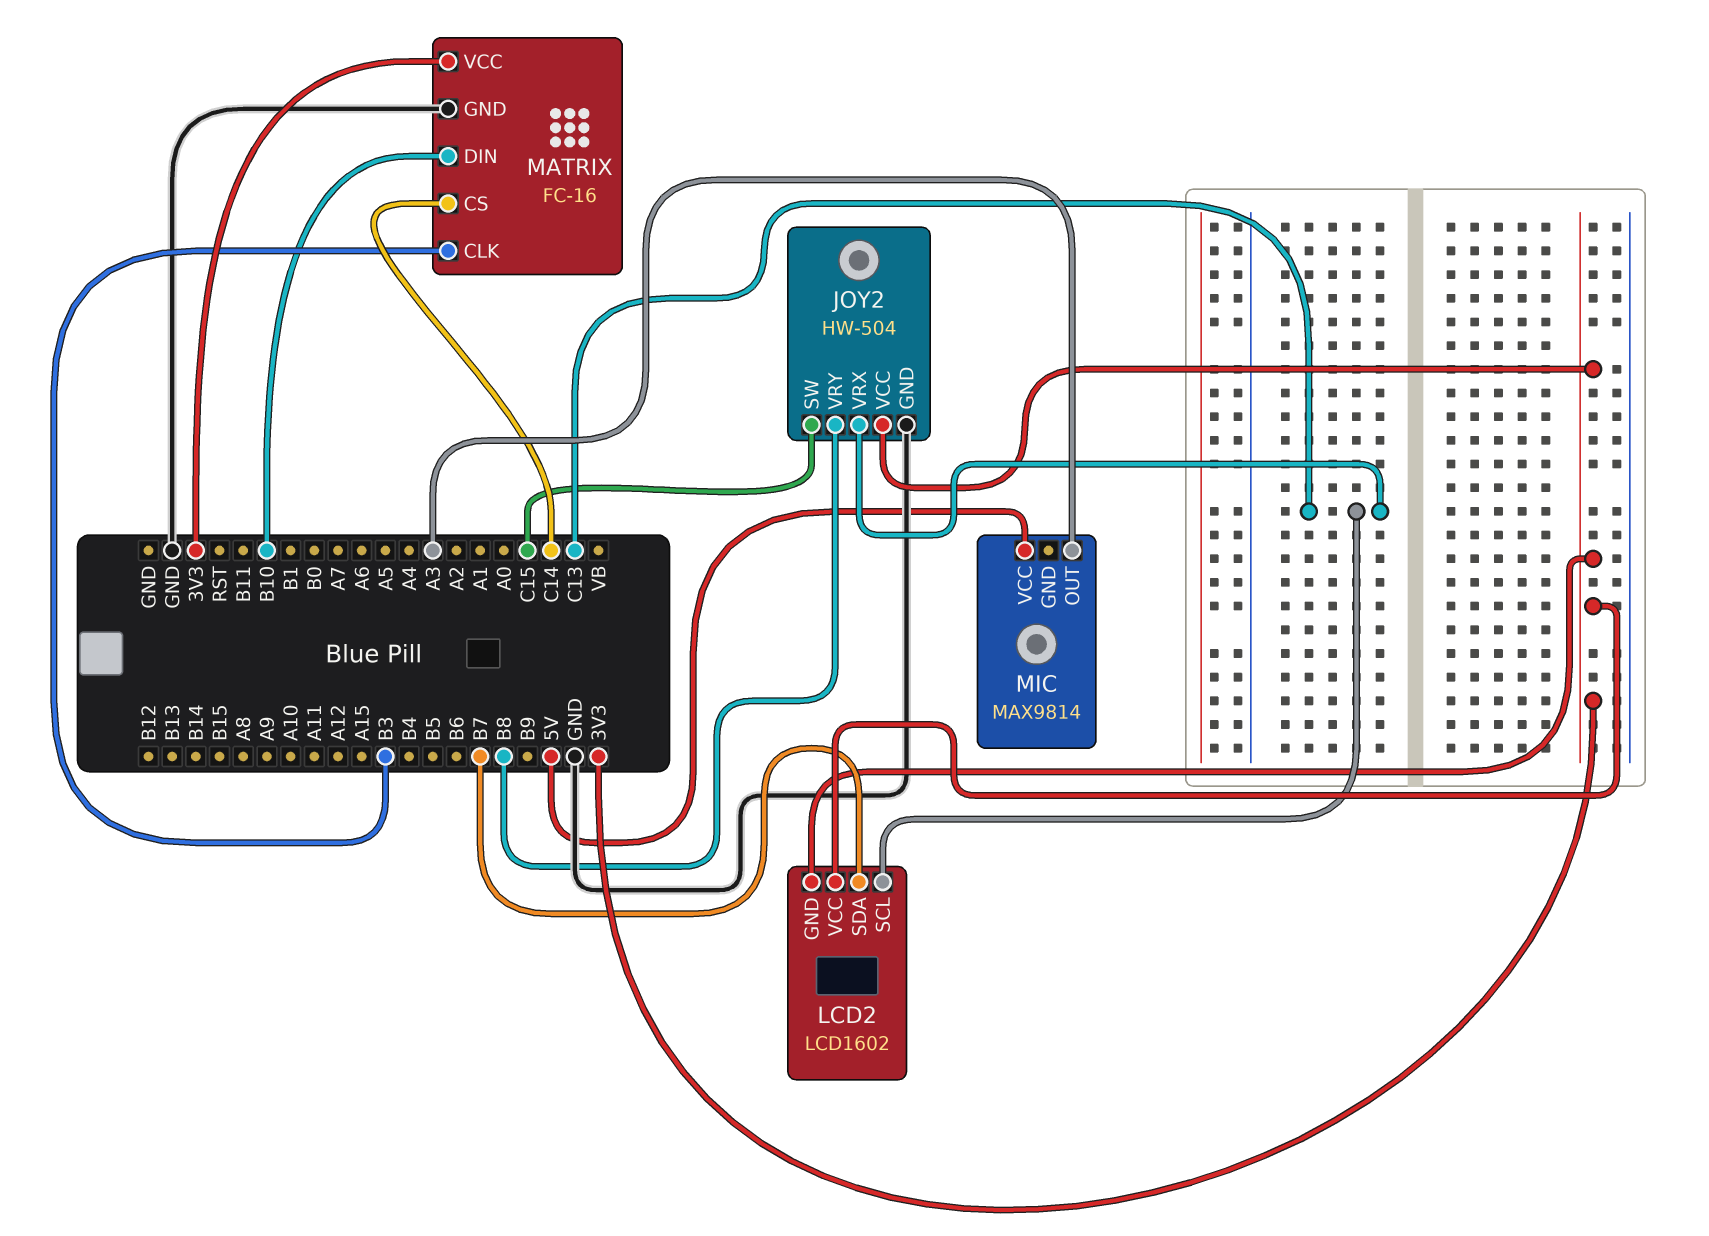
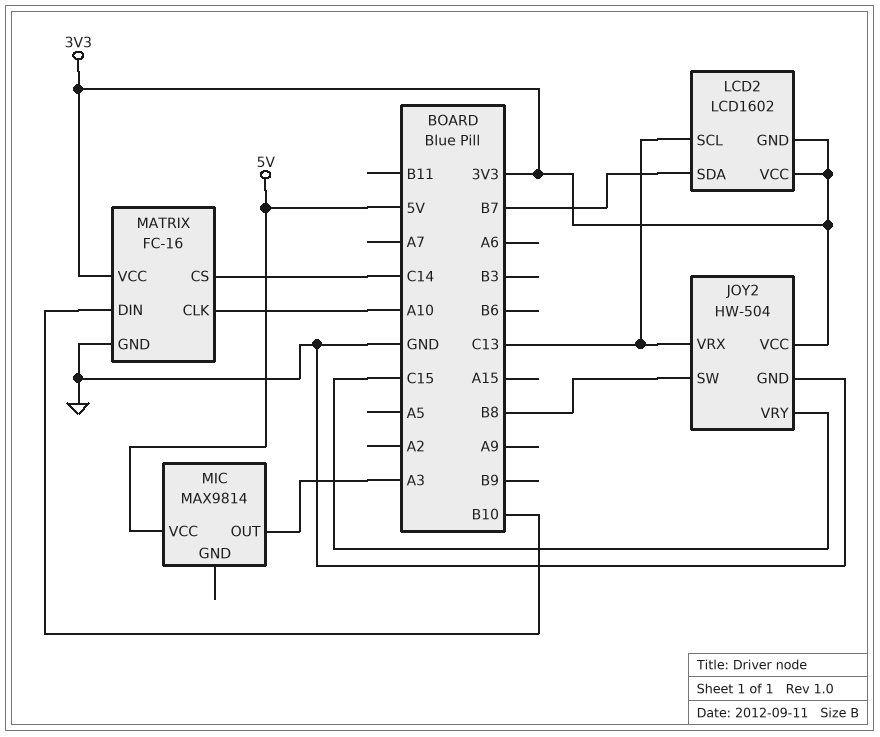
JOY2 pin SW: C15 -> B8
JOY2 pin VRY: B8 -> C15
MATRIX pin CLK: B3 -> A10

